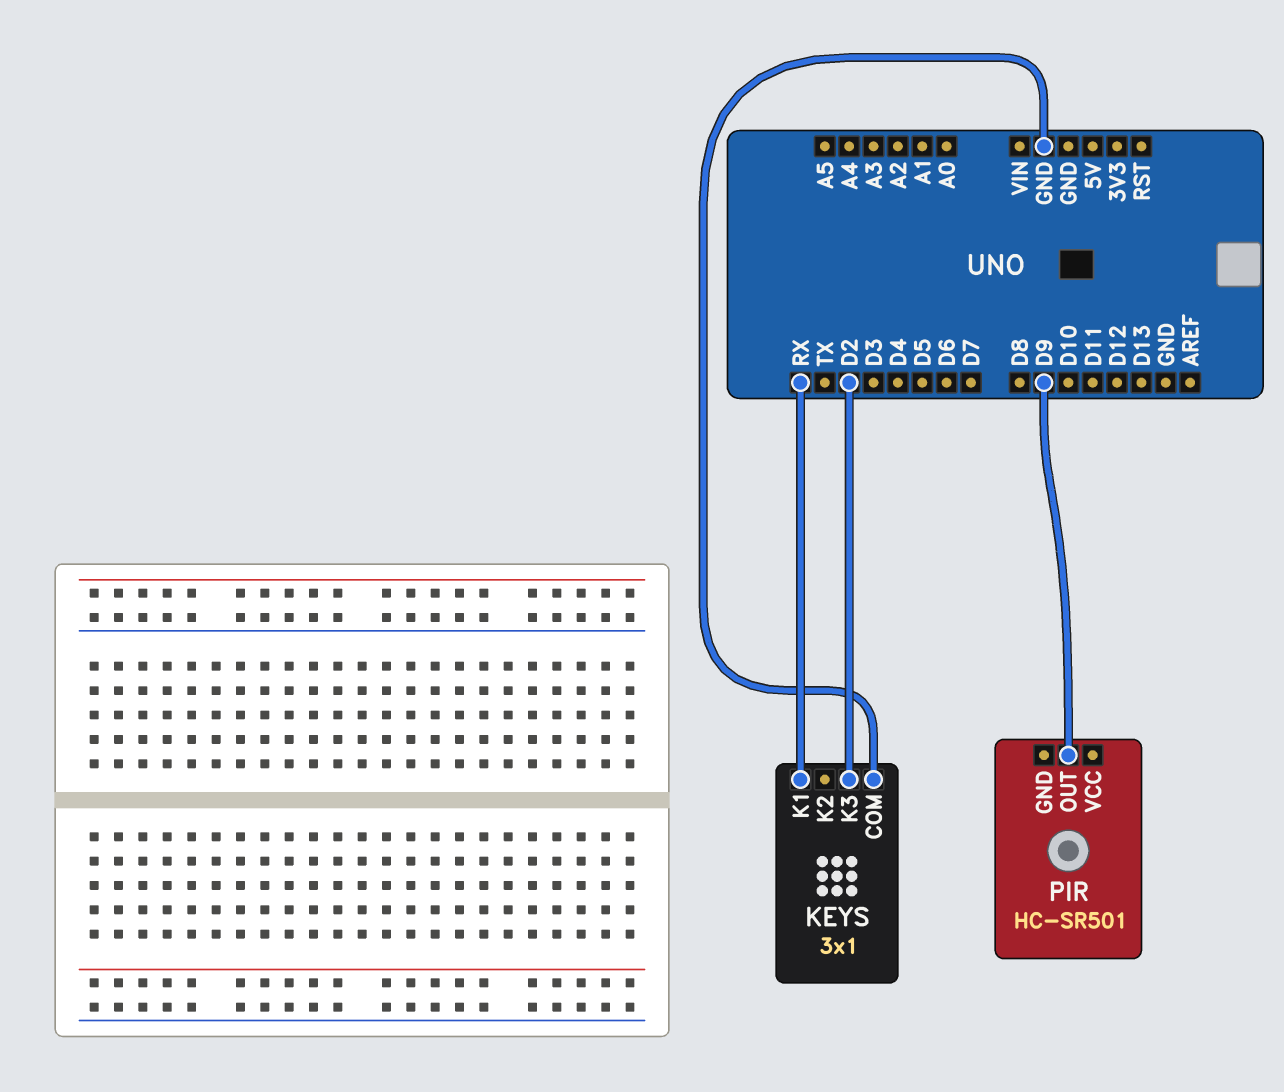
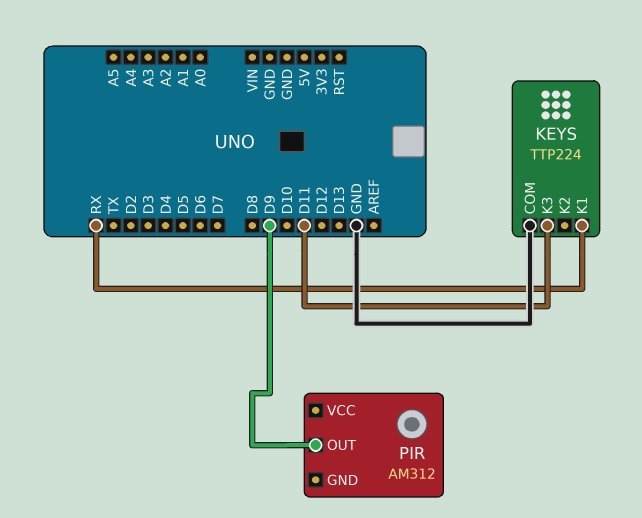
KEYS: 3x1 -> TTP224
KEYS pin K3: D2 -> D11
PIR: HC-SR501 -> AM312

